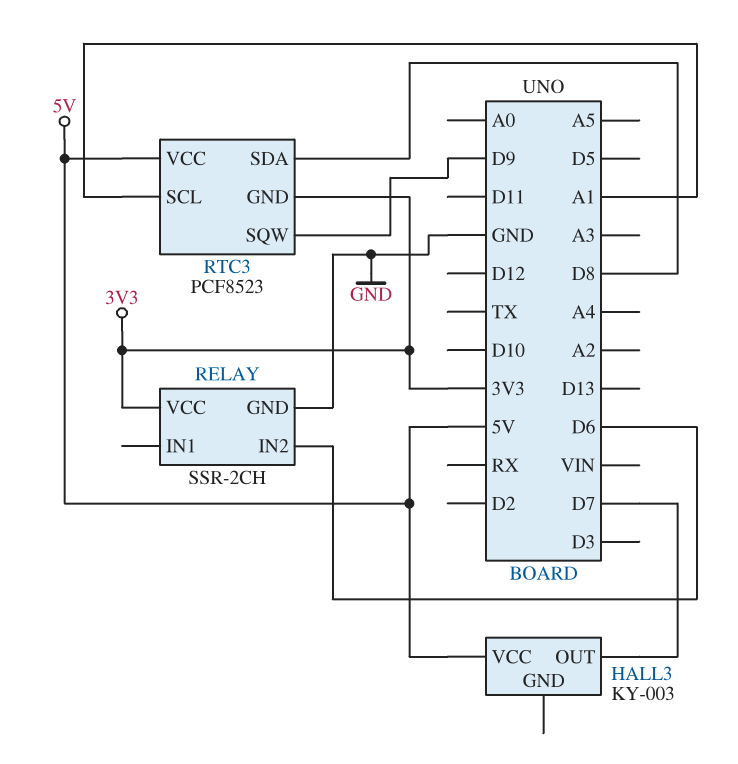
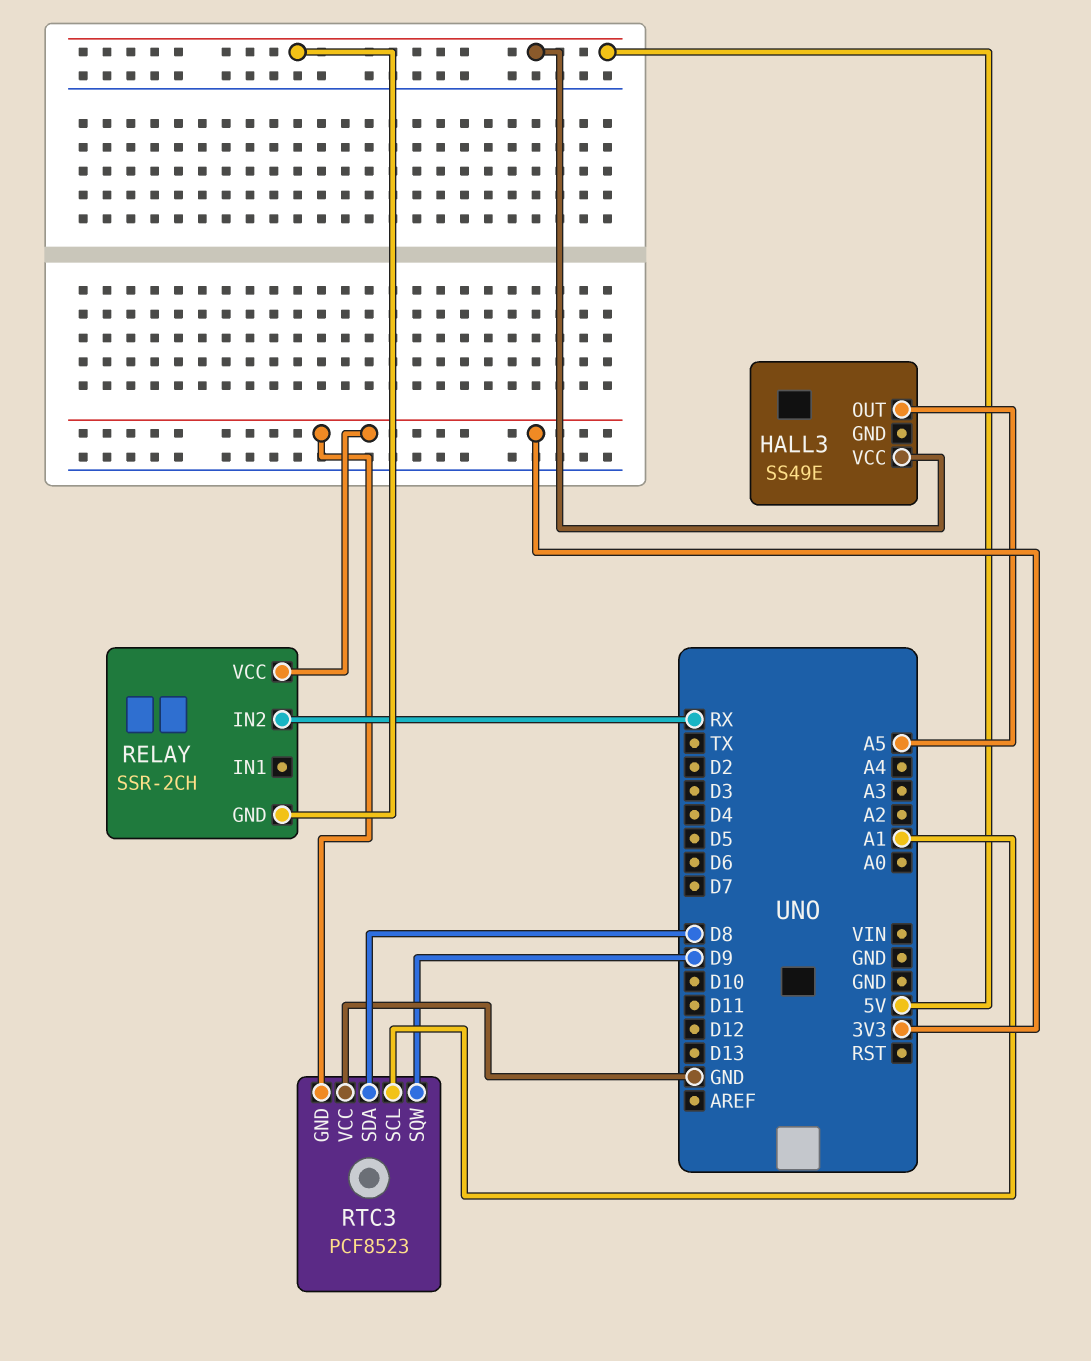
HALL3: KY-003 -> SS49E
HALL3 pin OUT: D7 -> A5
RELAY pin GND: GND -> 5V
RELAY pin IN2: D6 -> RX
RTC3 pin VCC: 5V -> GND

